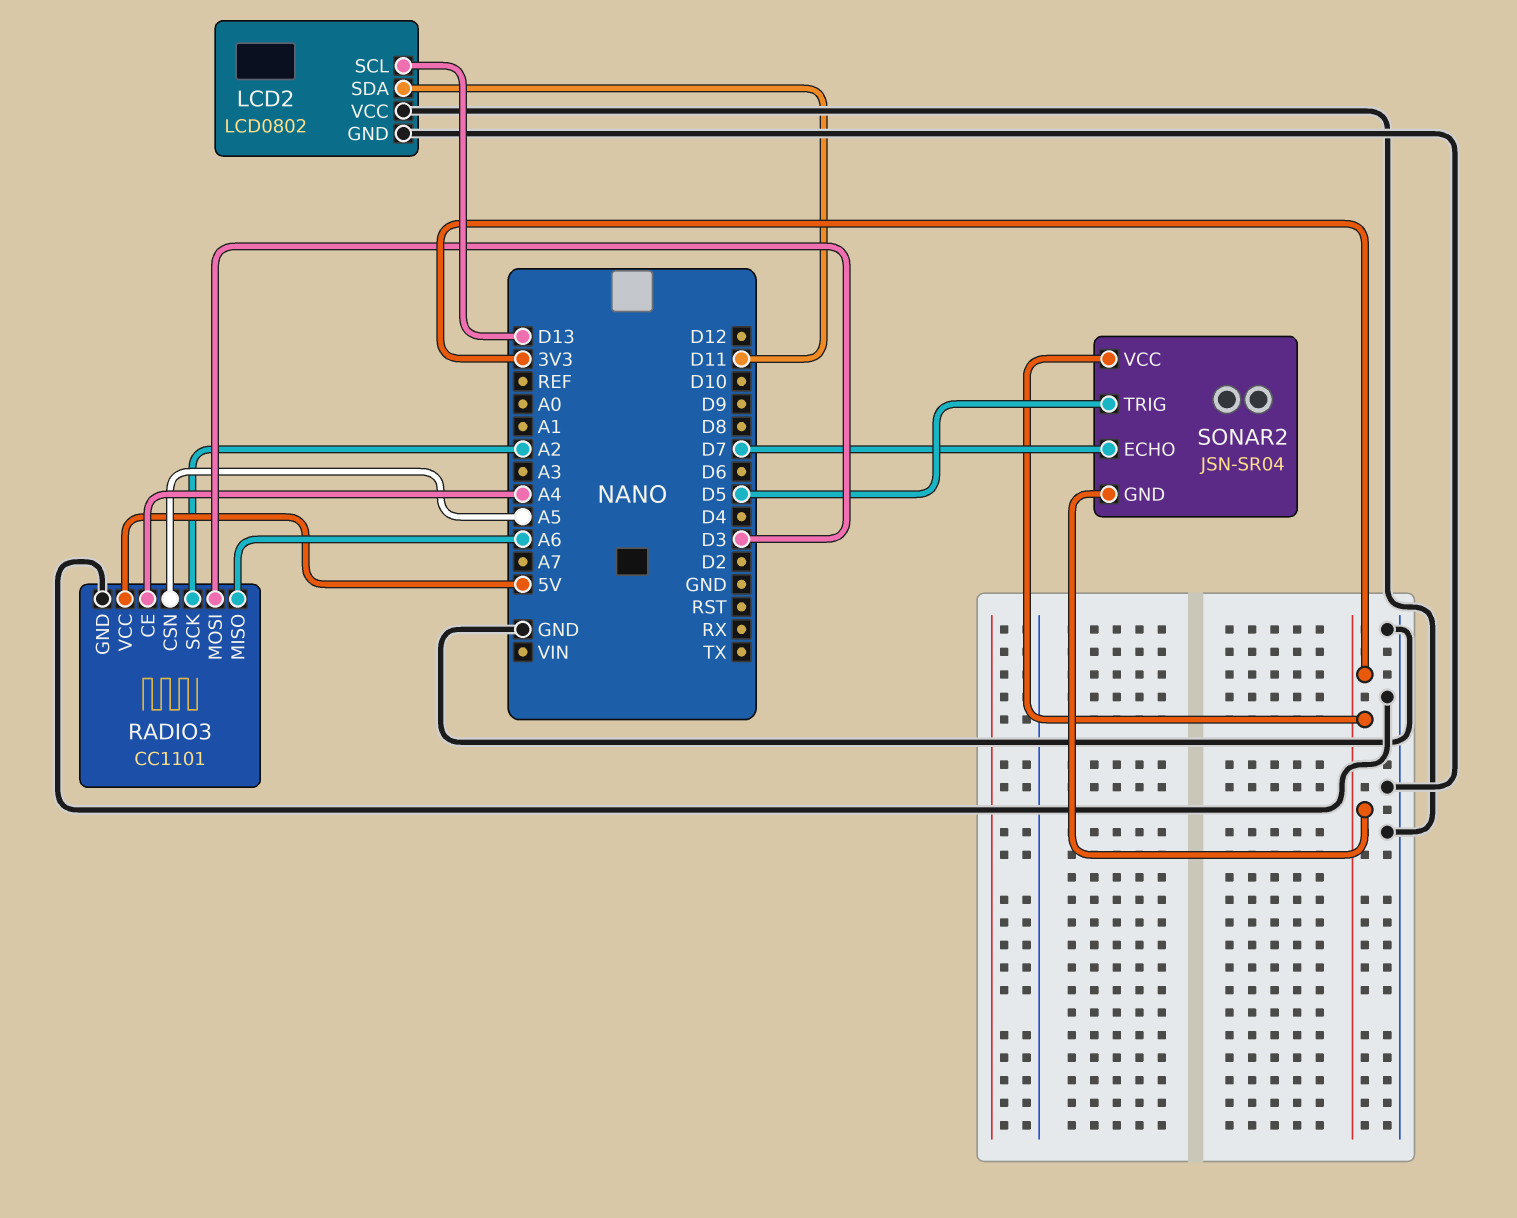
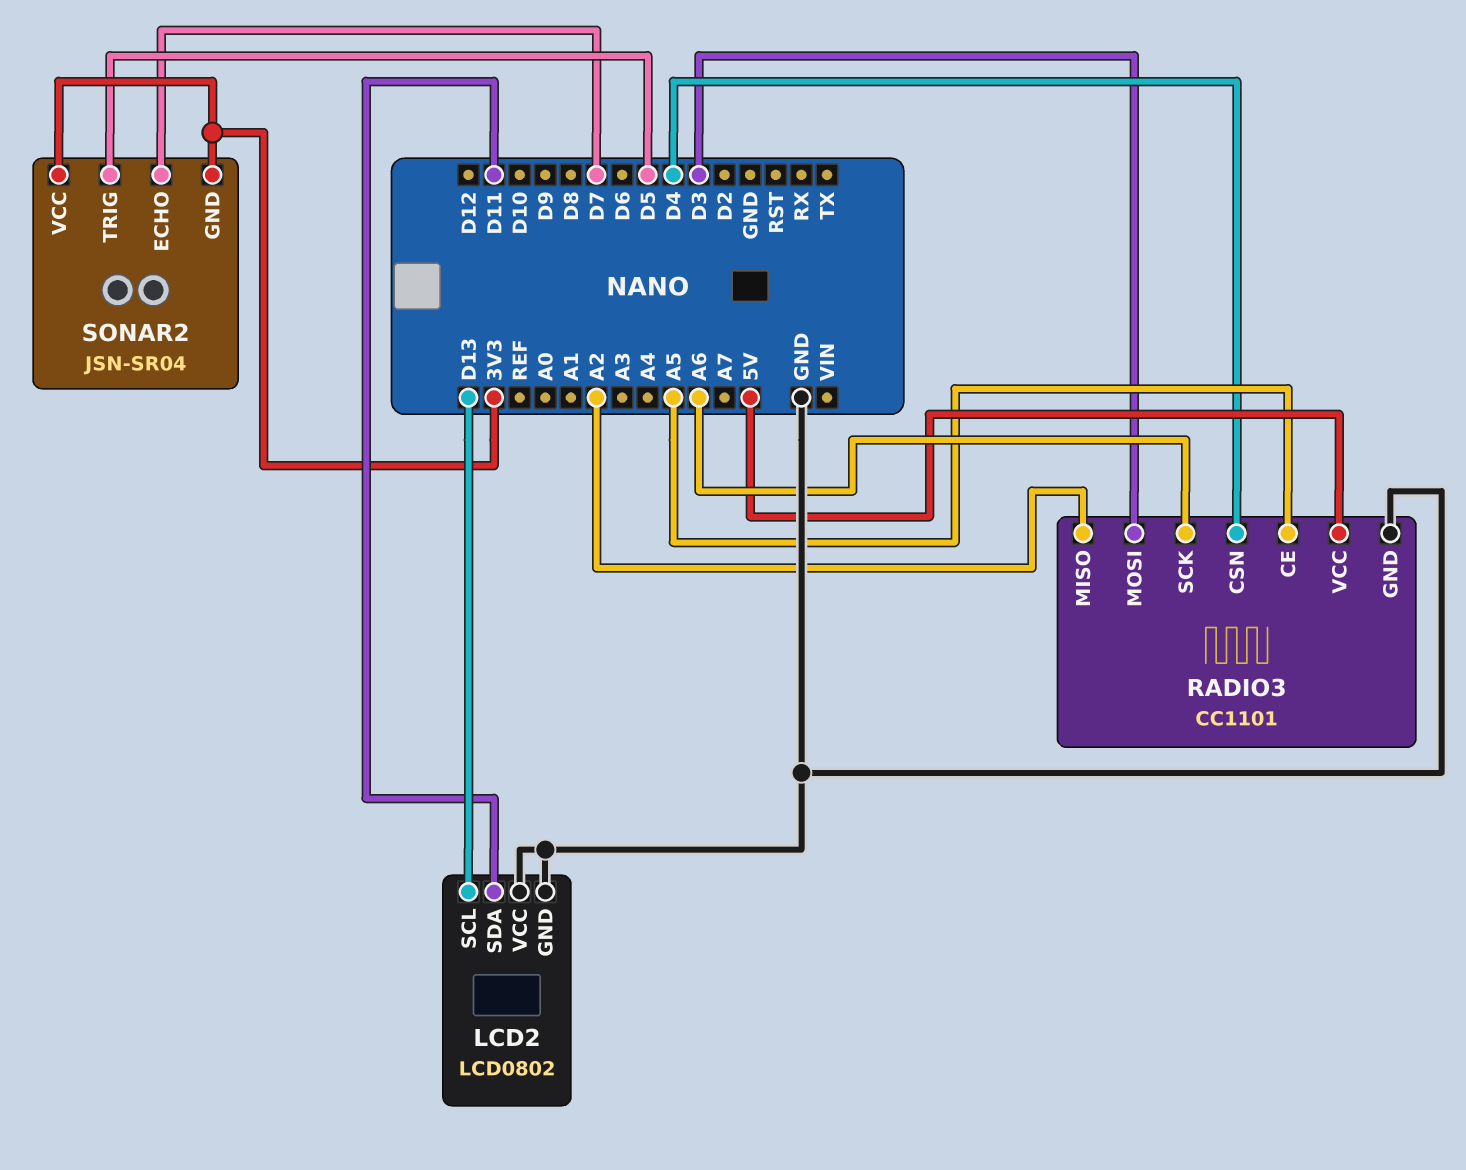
RADIO3 pin CE: A4 -> A5
RADIO3 pin CSN: A5 -> D4
RADIO3 pin MISO: A6 -> A2
RADIO3 pin SCK: A2 -> A6

